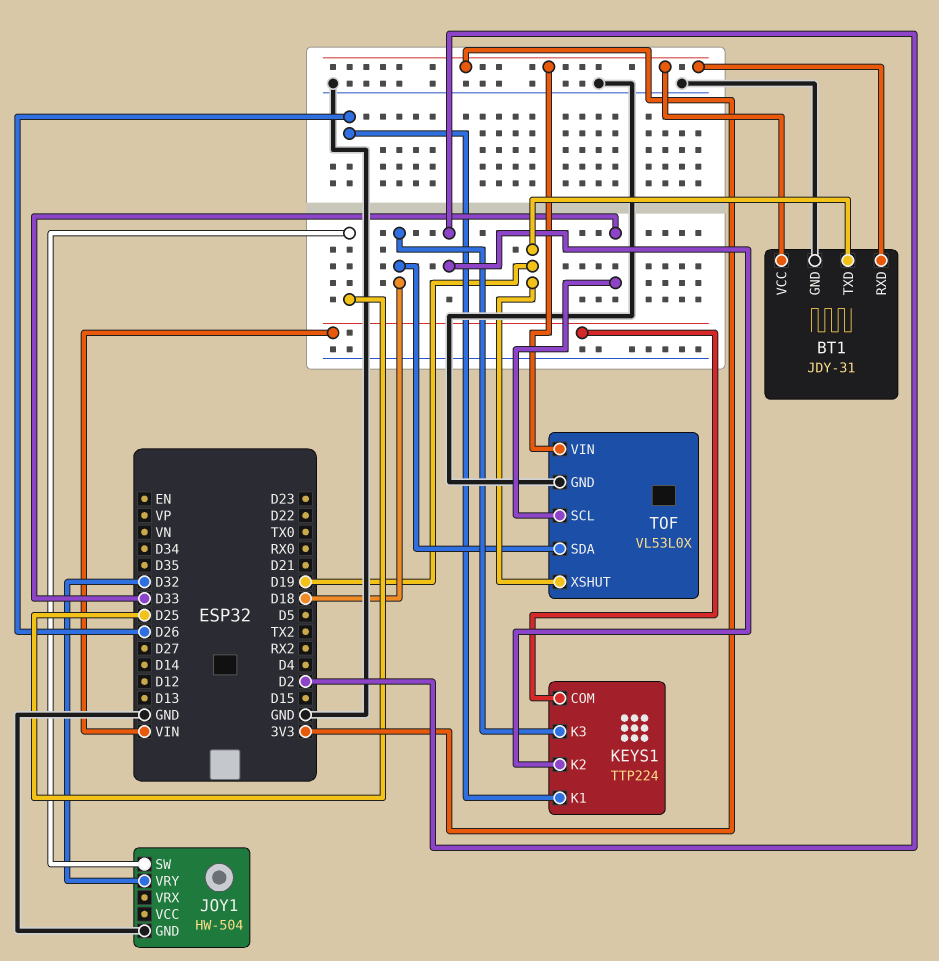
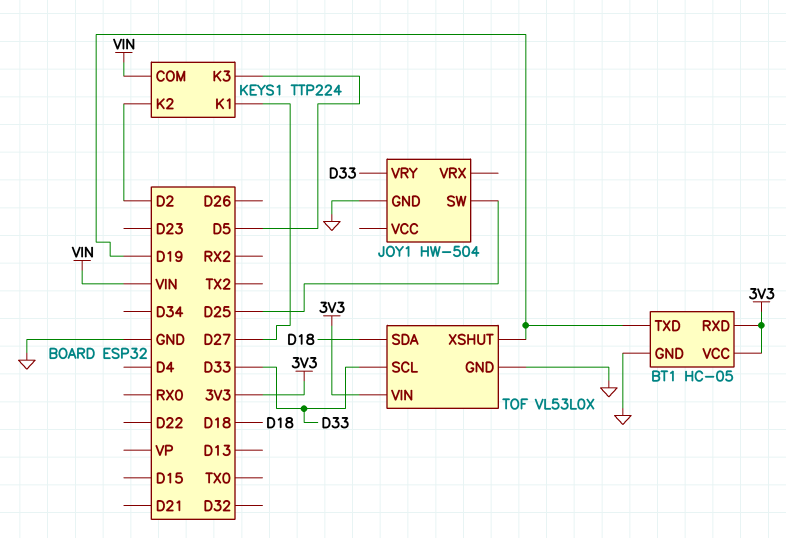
BT1: JDY-31 -> HC-05
JOY1 pin VRY: D32 -> D33
KEYS1 pin K1: D26 -> D27
KEYS1 pin K3: D18 -> D5

